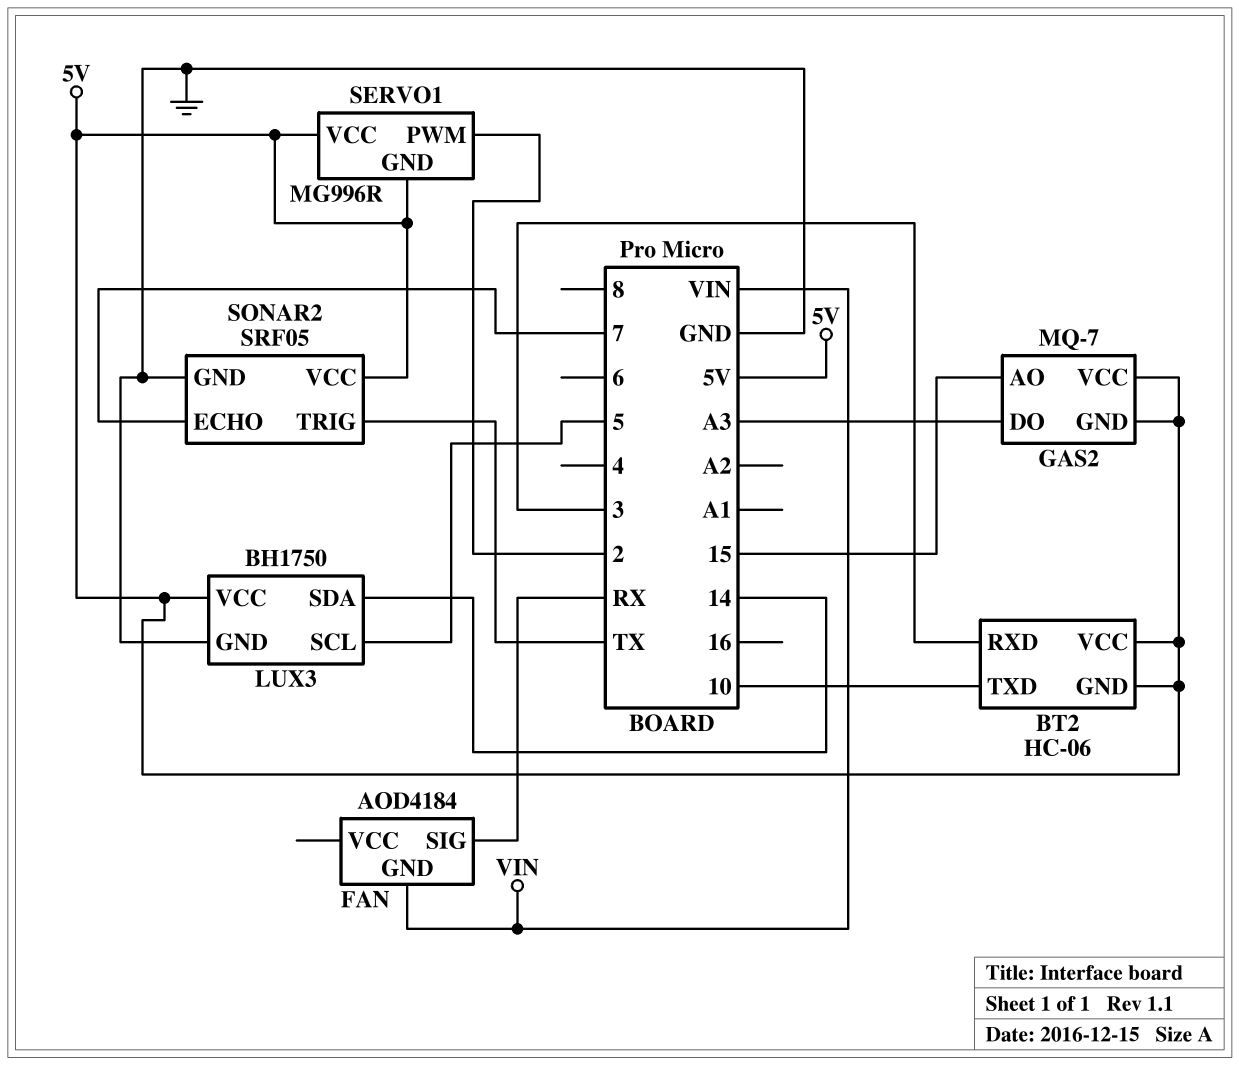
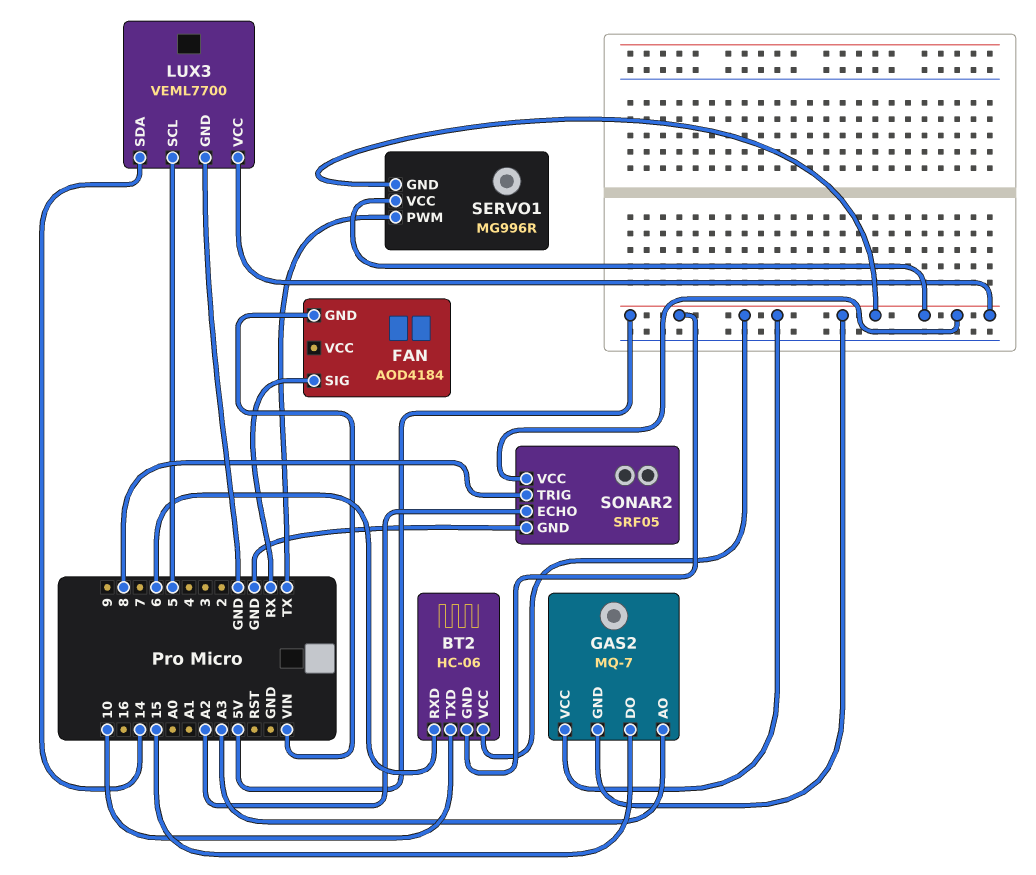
BT2 pin RXD: 3 -> 6
GAS2 pin AO: 15 -> A3
GAS2 pin DO: A3 -> 15
LUX3: BH1750 -> VEML7700
SERVO1 pin PWM: 2 -> TX
SONAR2 pin ECHO: 7 -> A2
SONAR2 pin TRIG: TX -> 8

